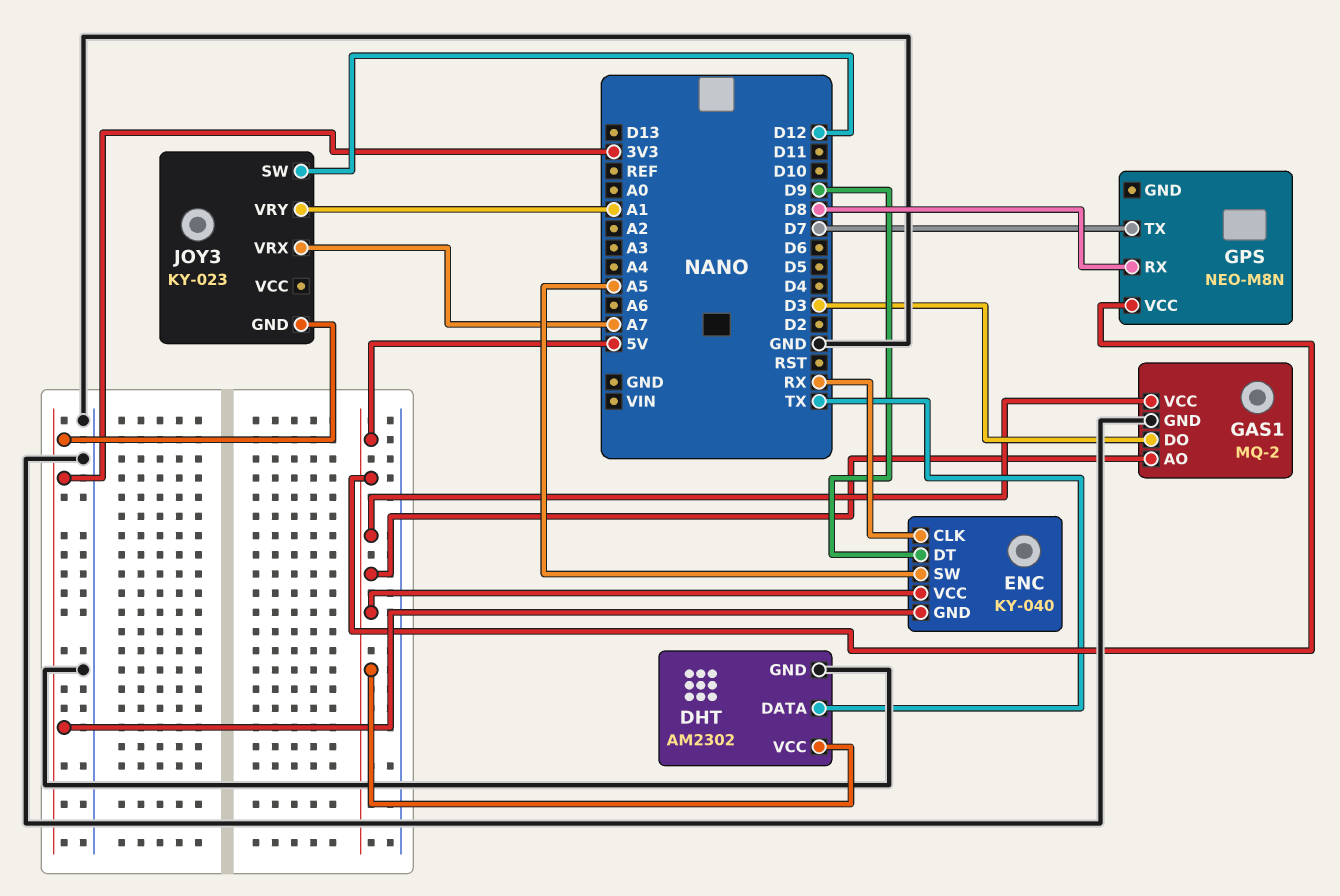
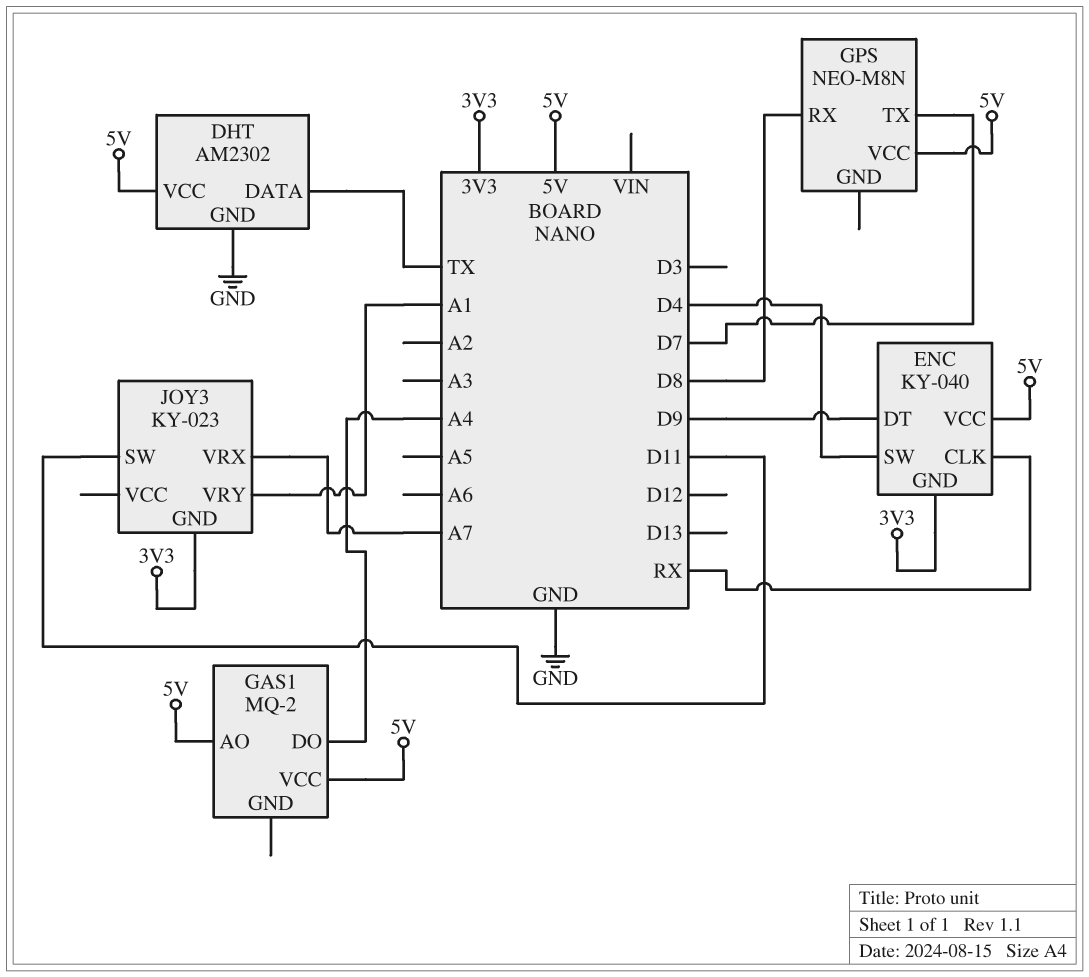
ENC pin SW: A5 -> D4
GAS1 pin DO: D3 -> A4
GAS1 pin GND: GND -> none
JOY3 pin SW: D12 -> D11

